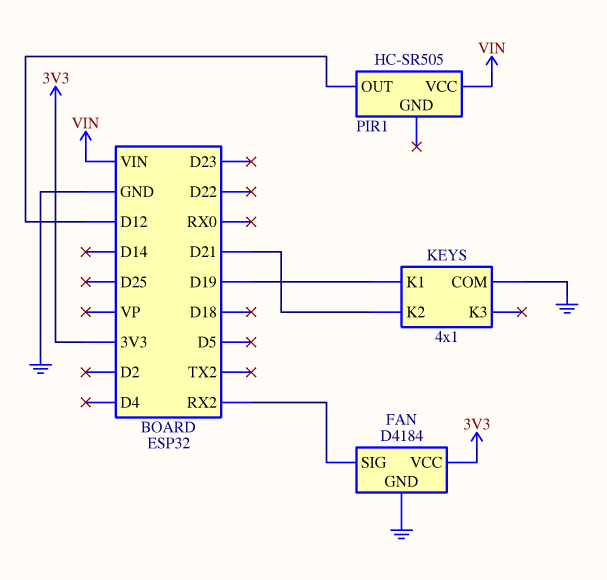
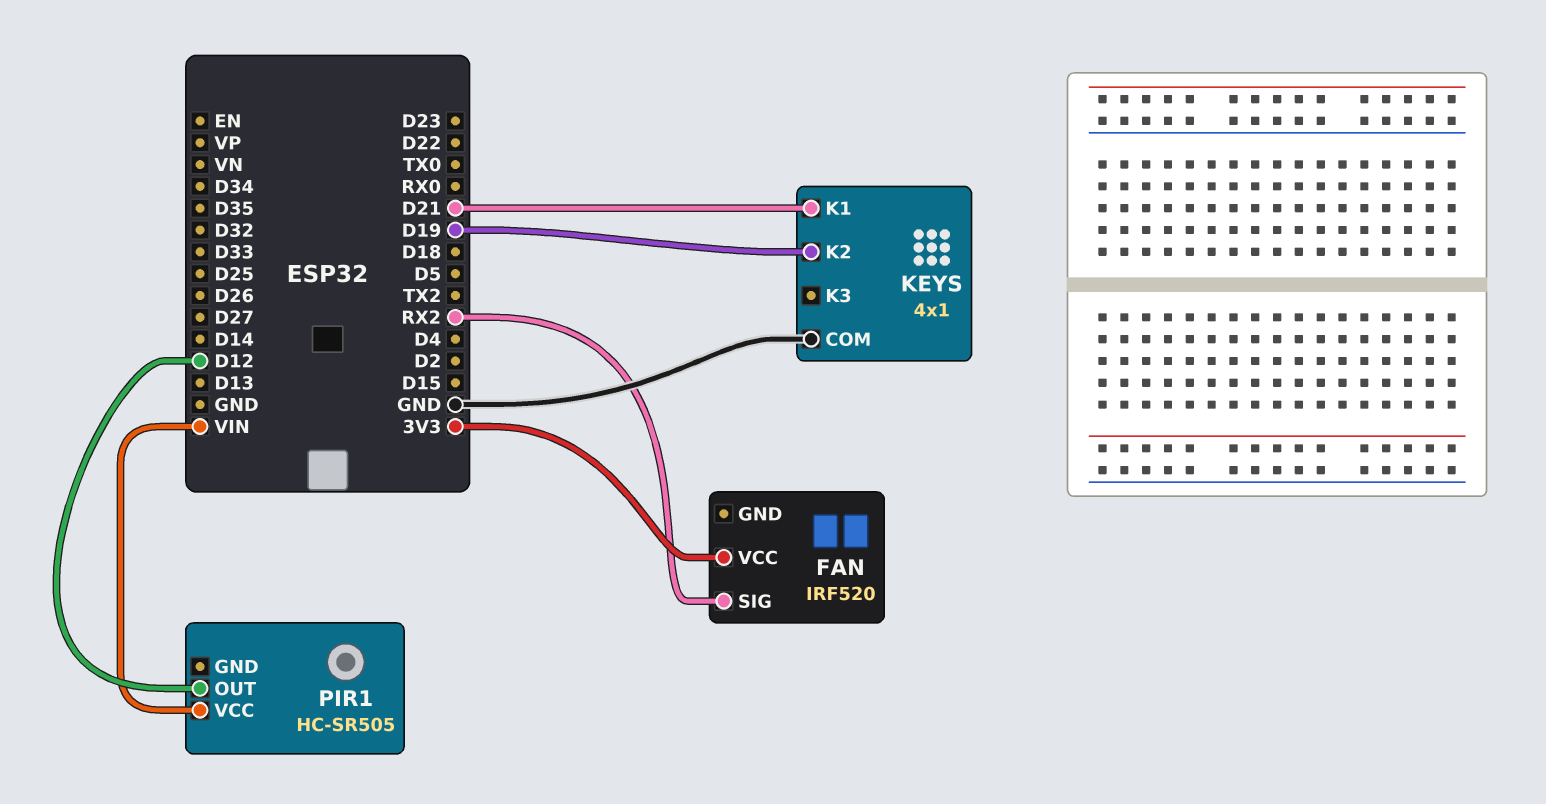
FAN: D4184 -> IRF520
FAN pin GND: GND -> none
KEYS pin K1: D19 -> D21
KEYS pin K2: D21 -> D19

